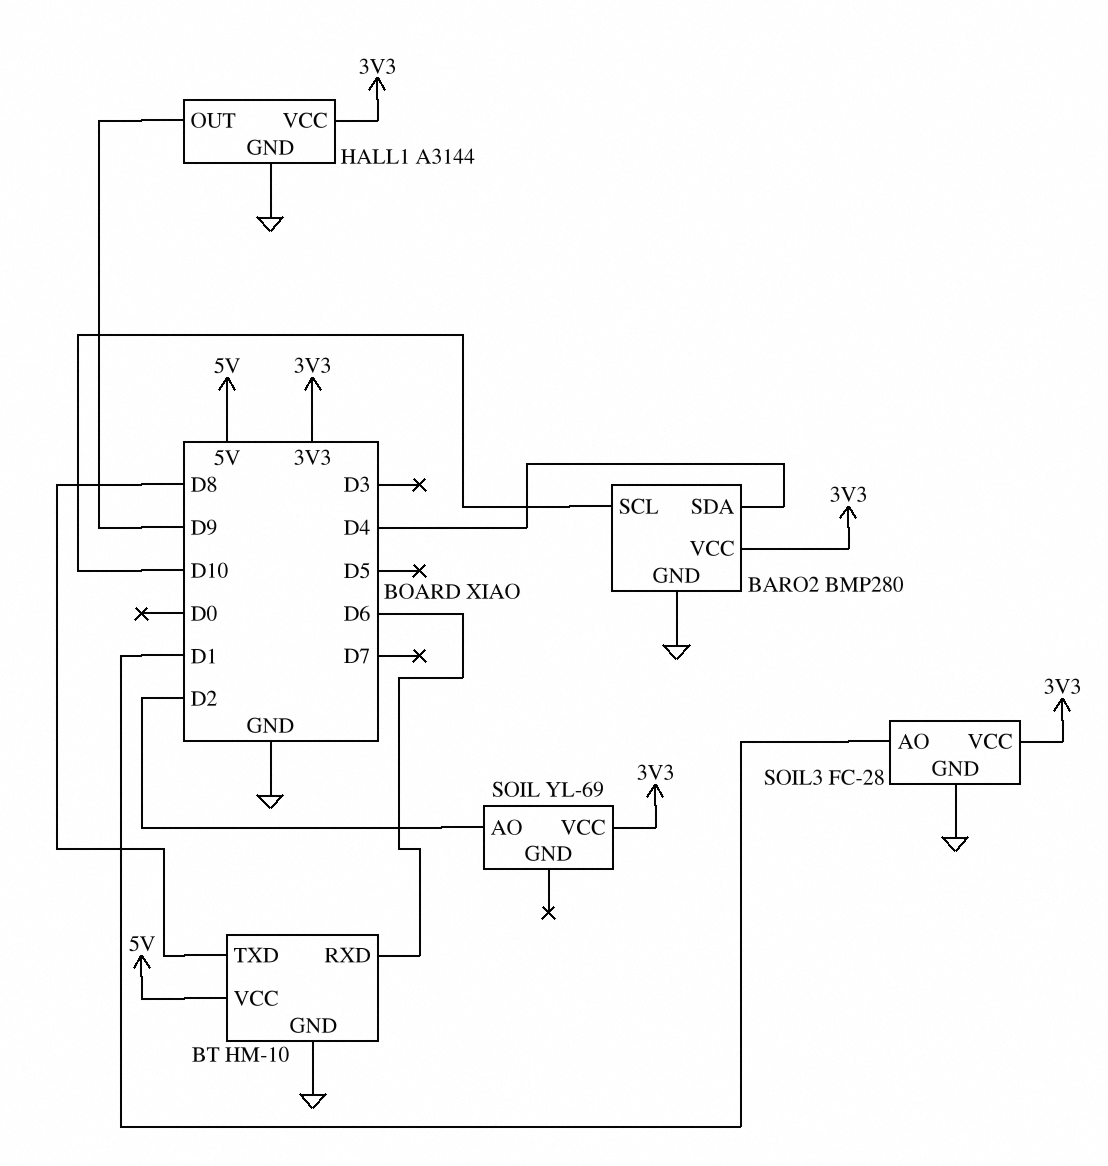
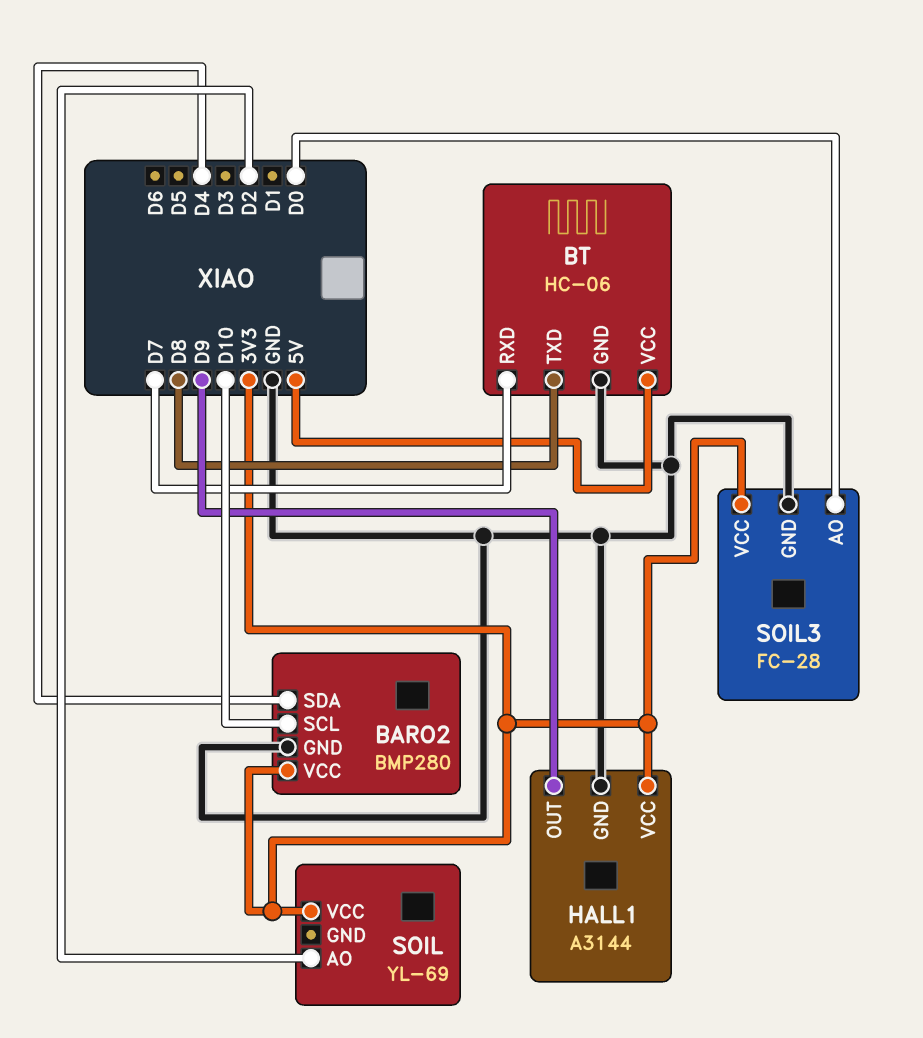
BT: HM-10 -> HC-06
BT pin RXD: D6 -> D7
SOIL3 pin AO: D1 -> D0

